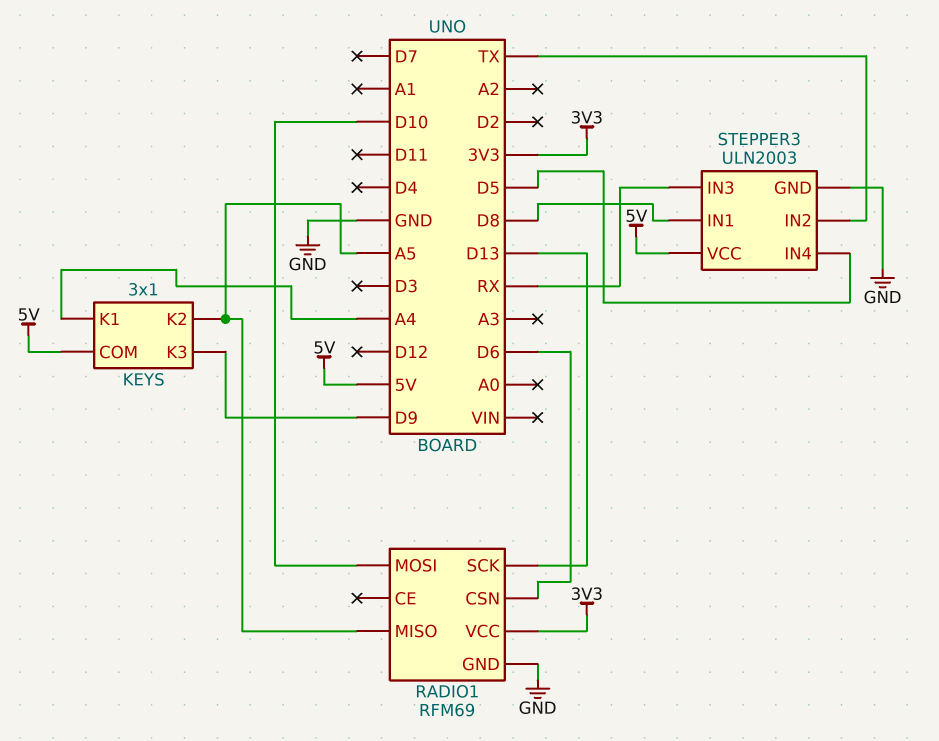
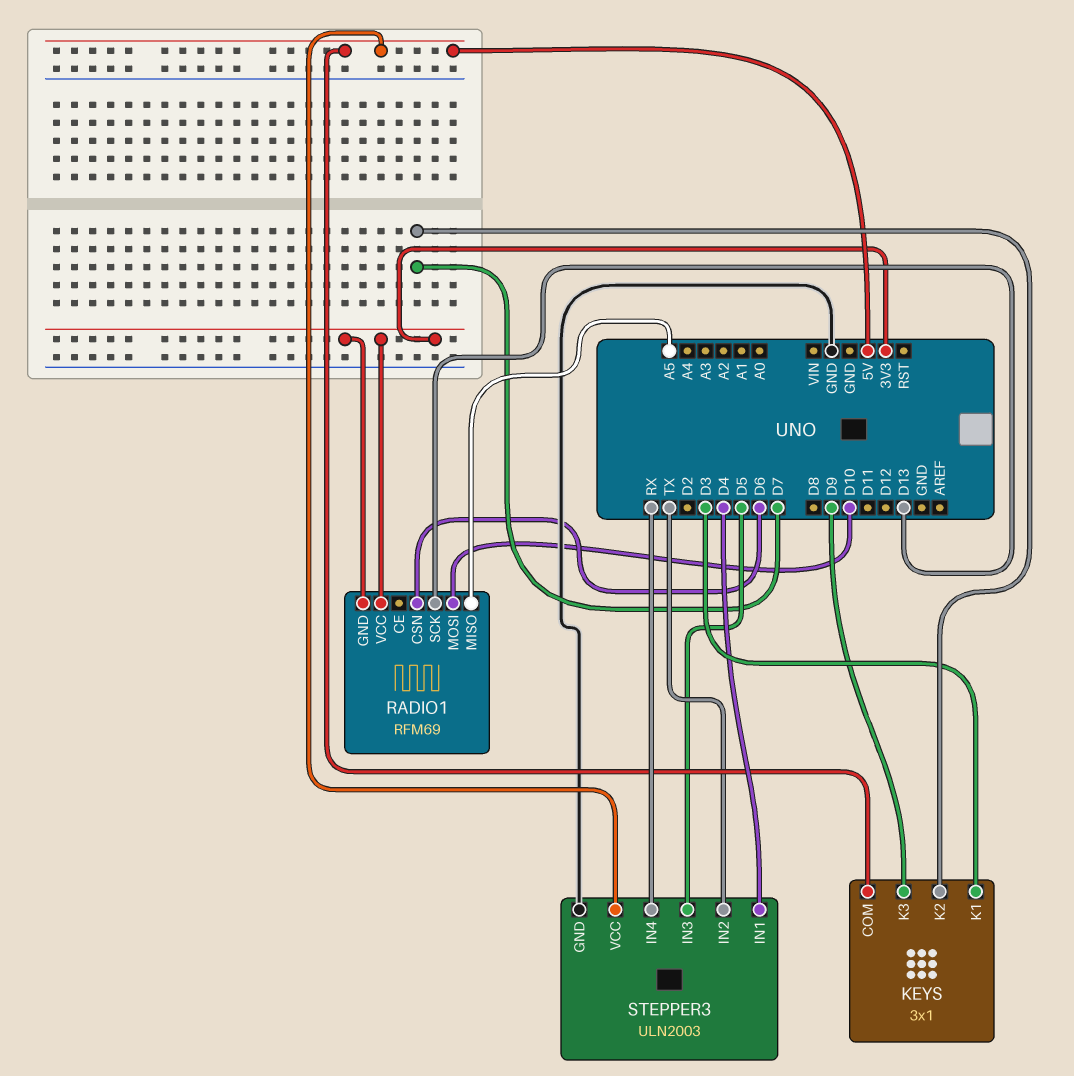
KEYS pin K1: A4 -> D3
KEYS pin K2: A5 -> D7
RADIO1 pin GND: GND -> 3V3
STEPPER3 pin IN1: D8 -> D4
STEPPER3 pin IN3: RX -> D5
STEPPER3 pin IN4: D5 -> RX

